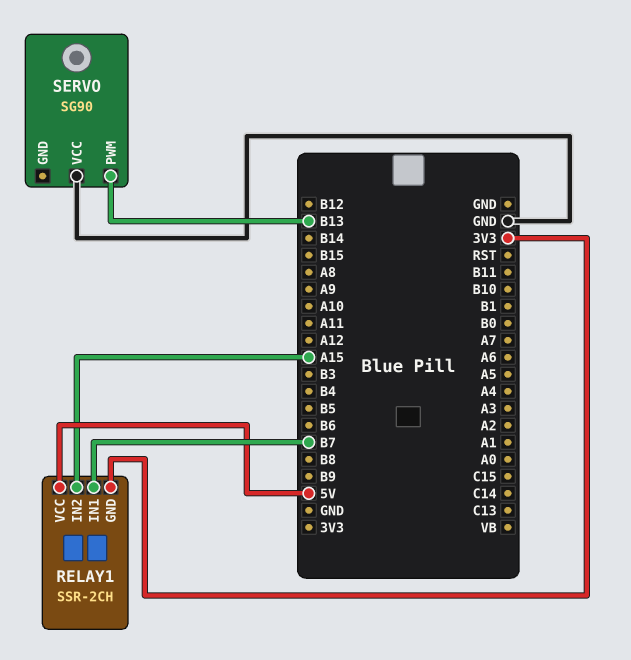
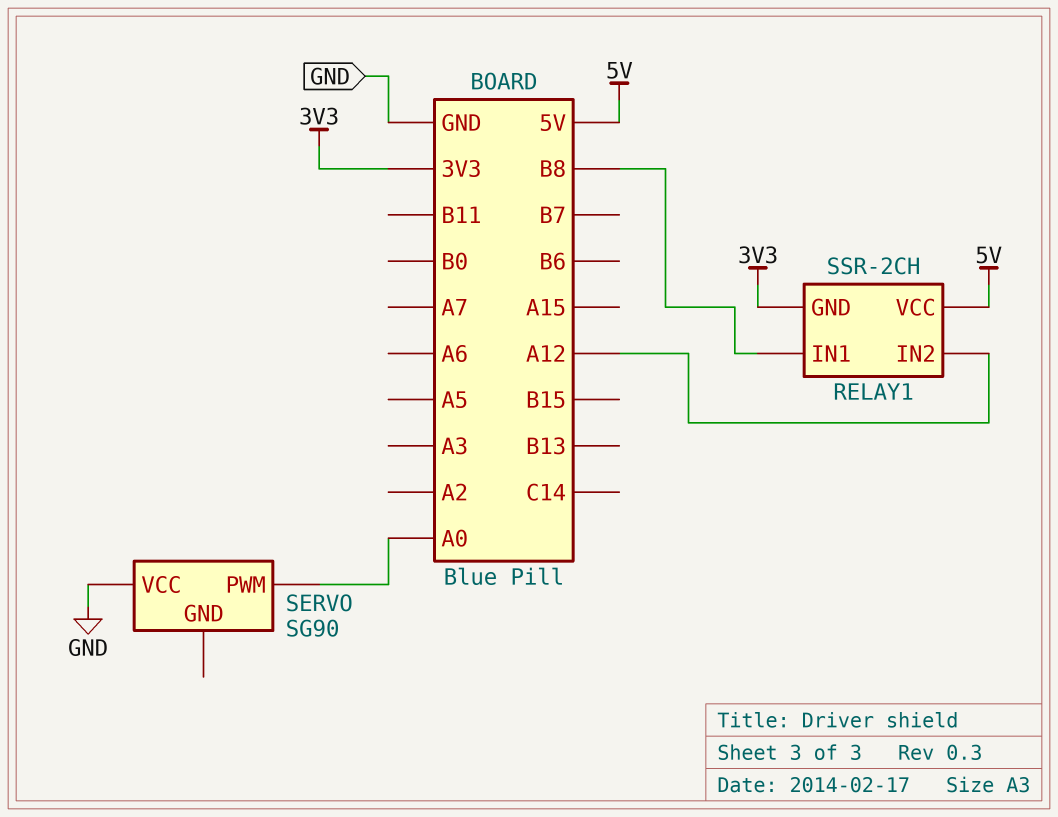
RELAY1 pin IN1: B7 -> B8
RELAY1 pin IN2: A15 -> A12
SERVO pin PWM: B13 -> A0

